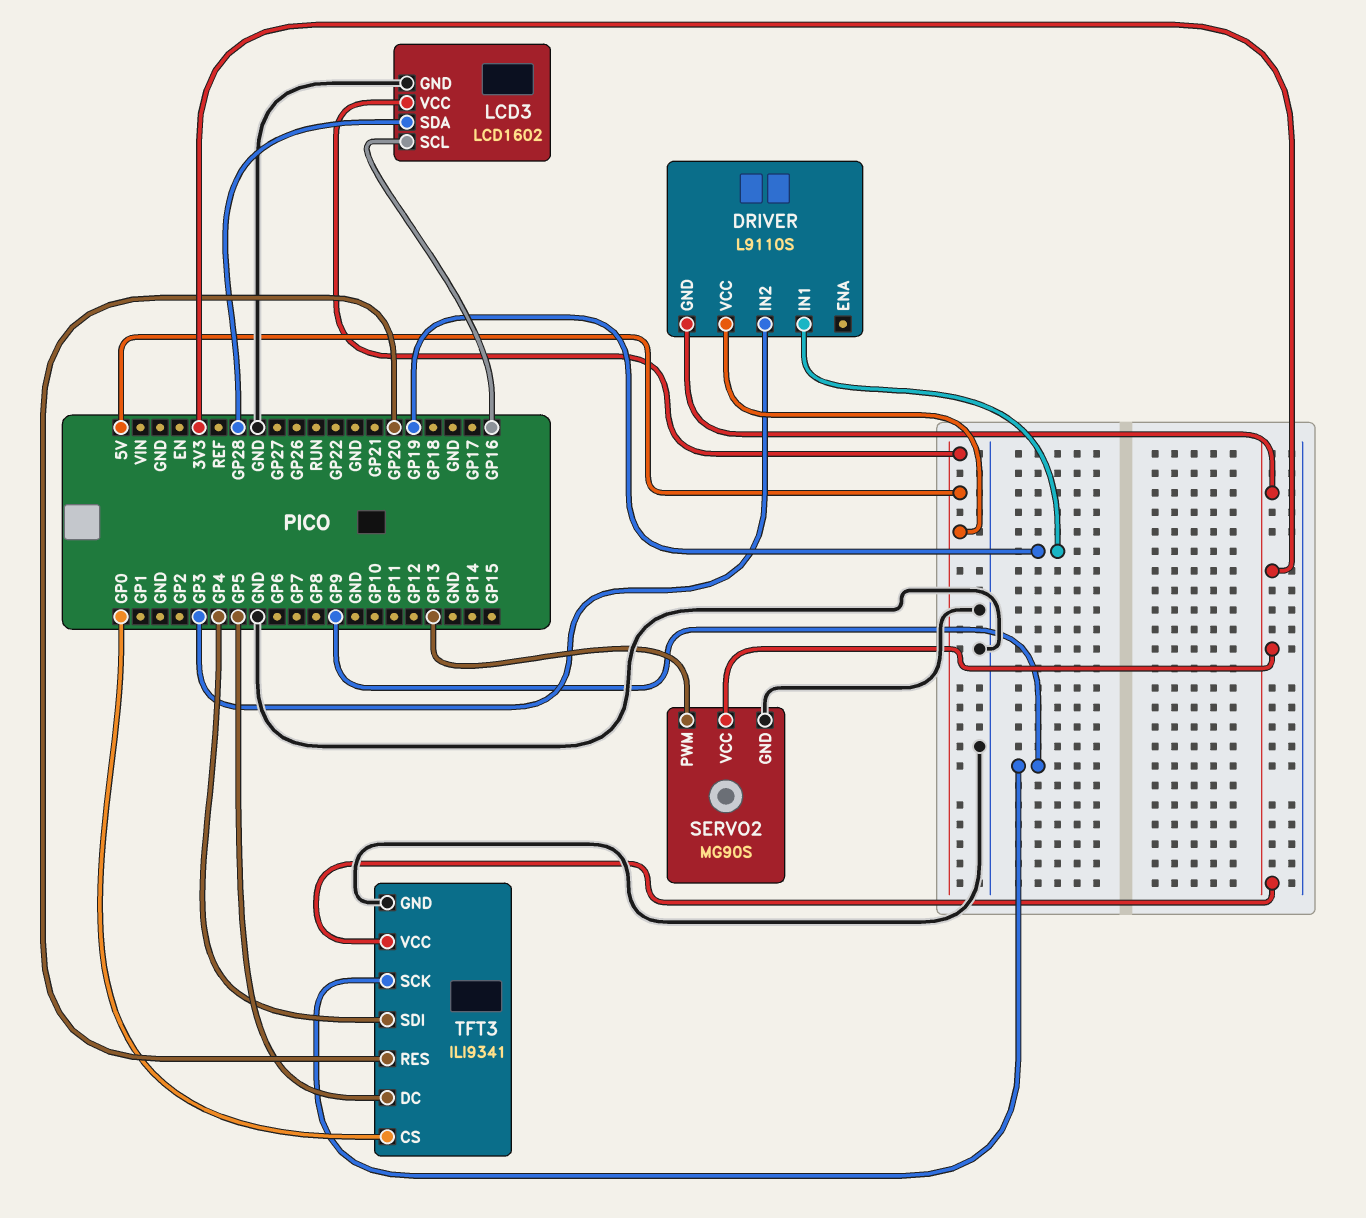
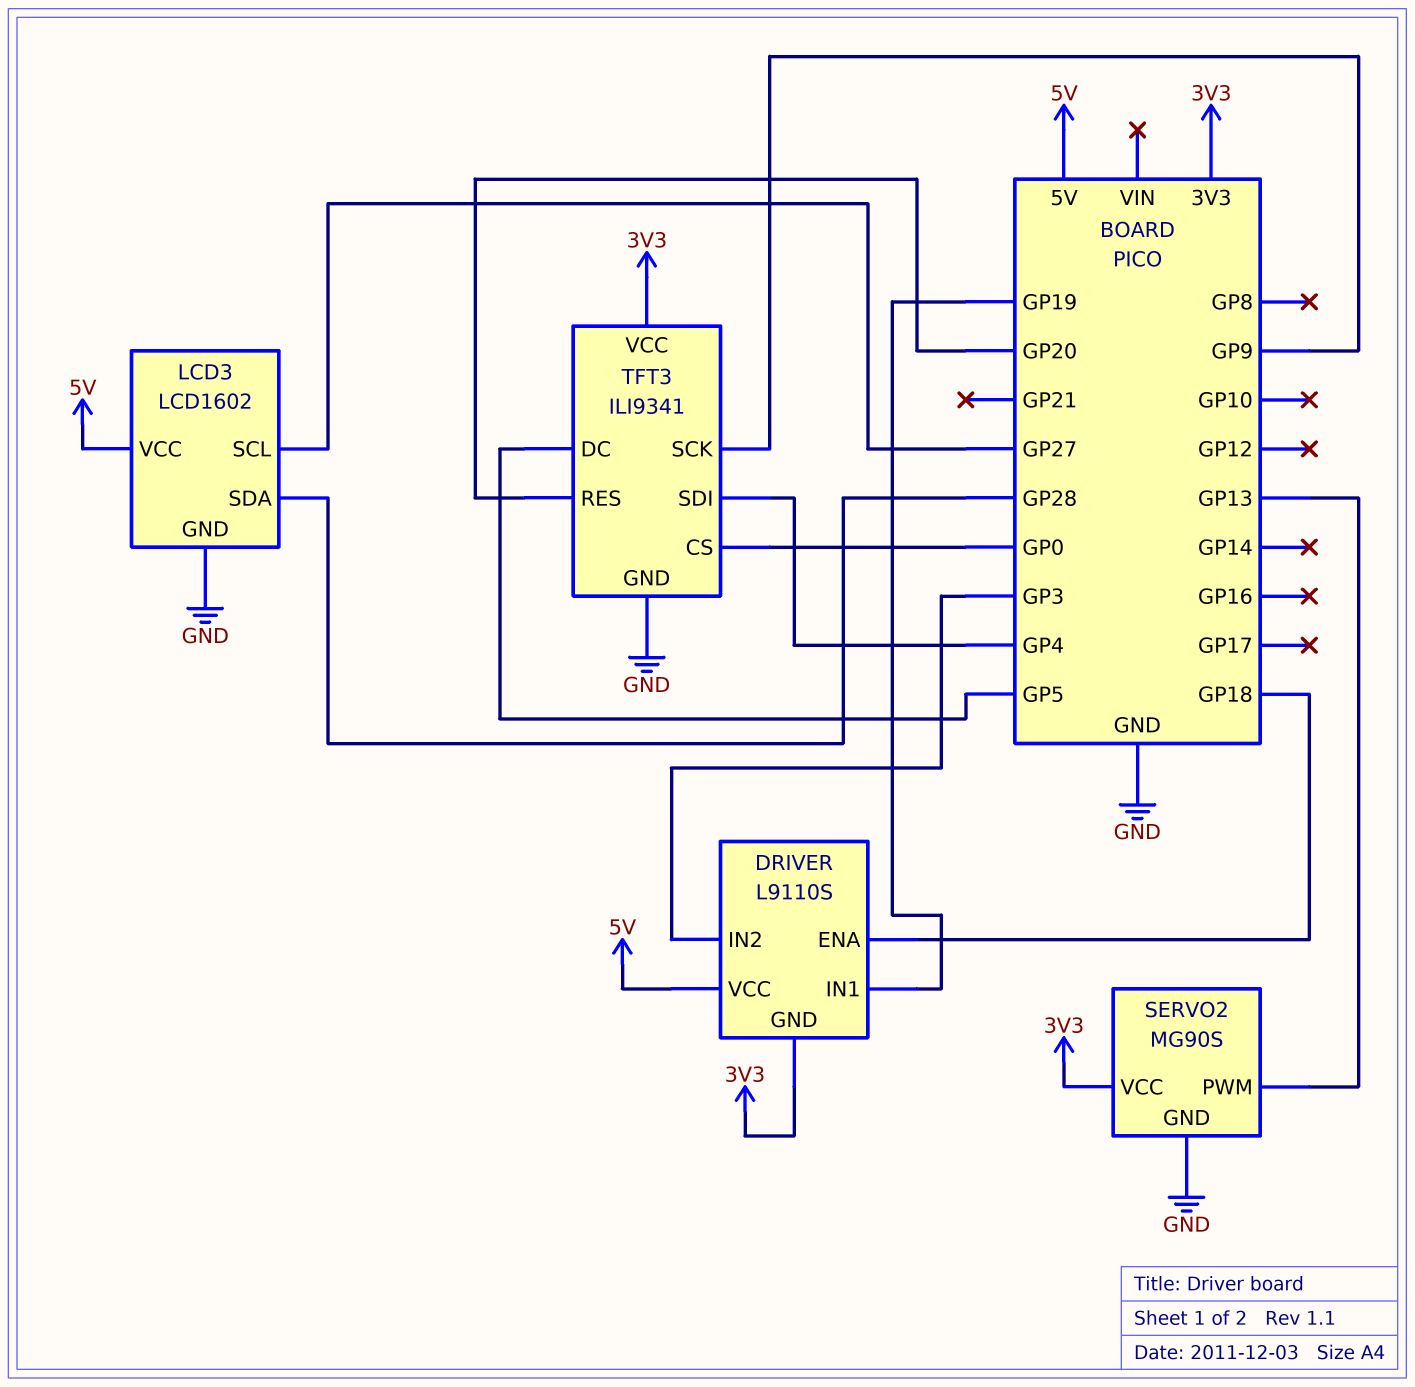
DRIVER pin ENA: none -> GP18
LCD3 pin SCL: GP16 -> GP27

